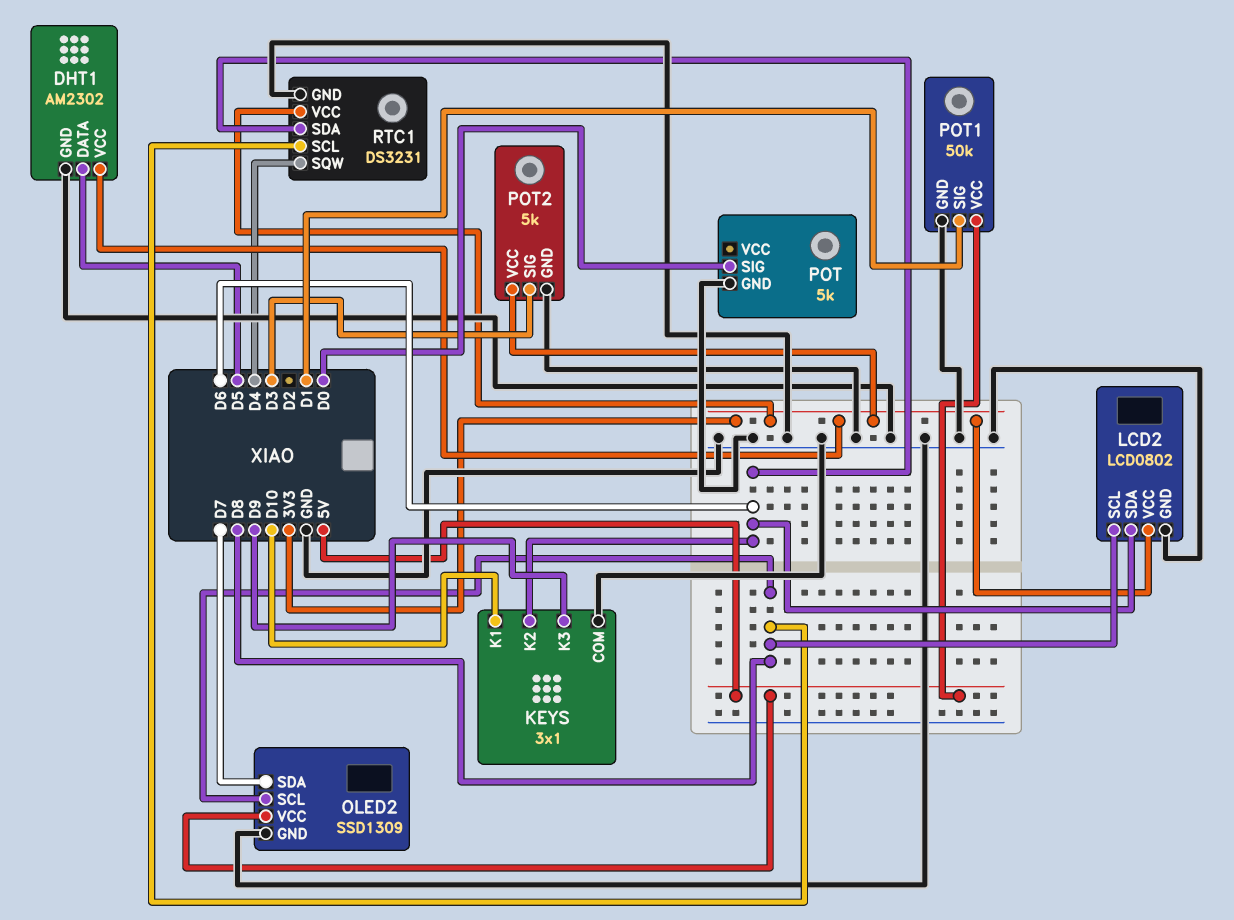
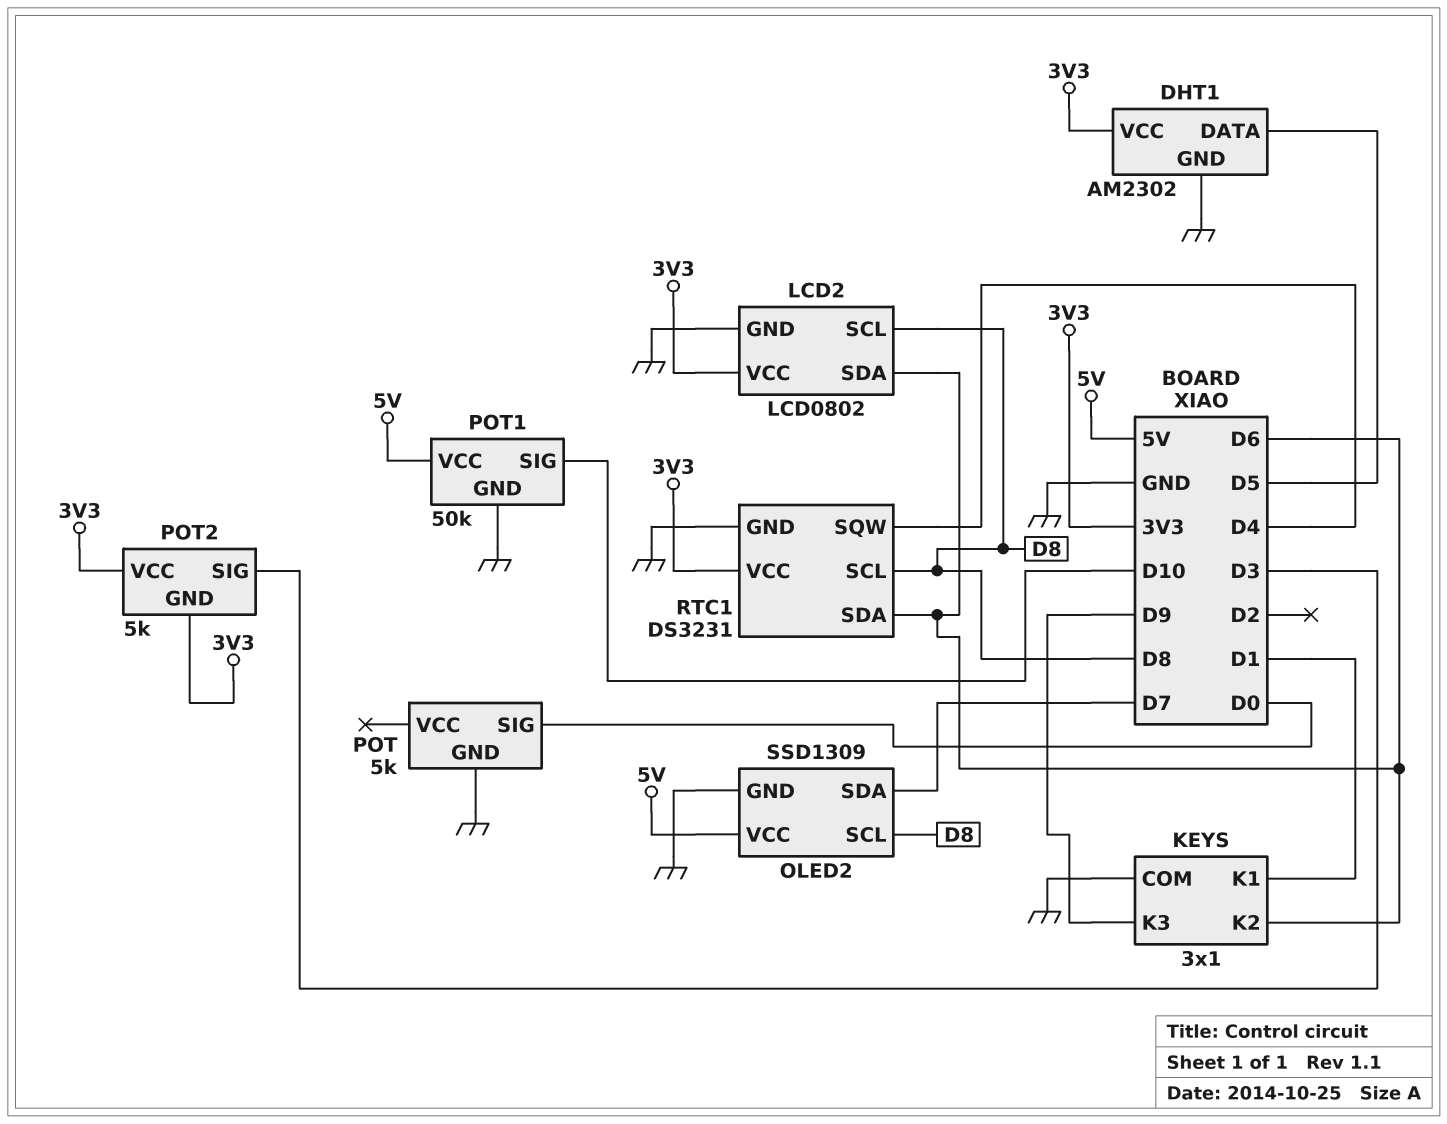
KEYS pin K1: D10 -> D1
POT1 pin SIG: D1 -> D10
POT2 pin GND: GND -> 3V3

